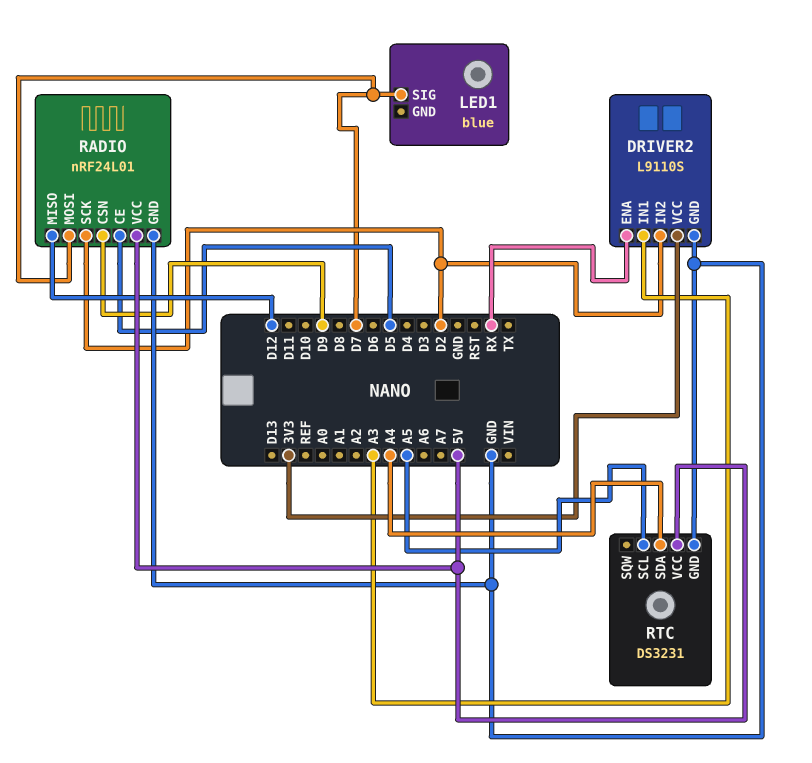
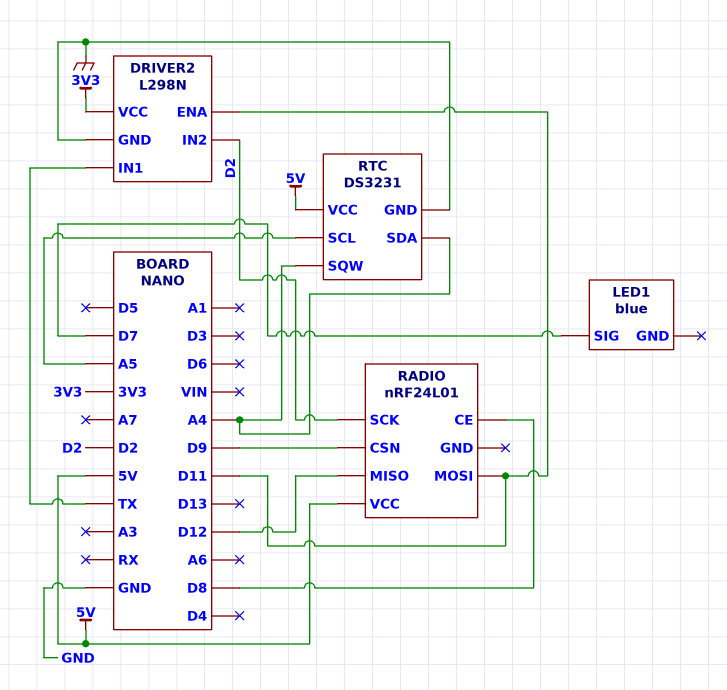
DRIVER2: L9110S -> L298N
DRIVER2 pin ENA: RX -> D11
DRIVER2 pin IN1: A3 -> TX
RADIO pin CE: D5 -> D8
RADIO pin GND: GND -> none
RADIO pin MOSI: D7 -> D11
RTC pin SQW: none -> A4

